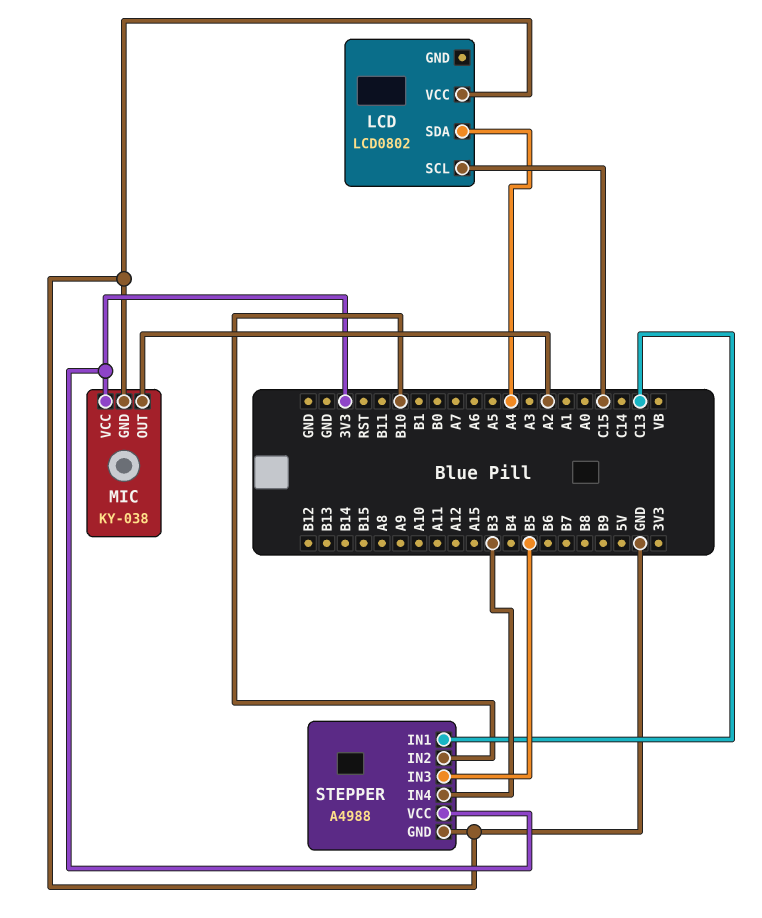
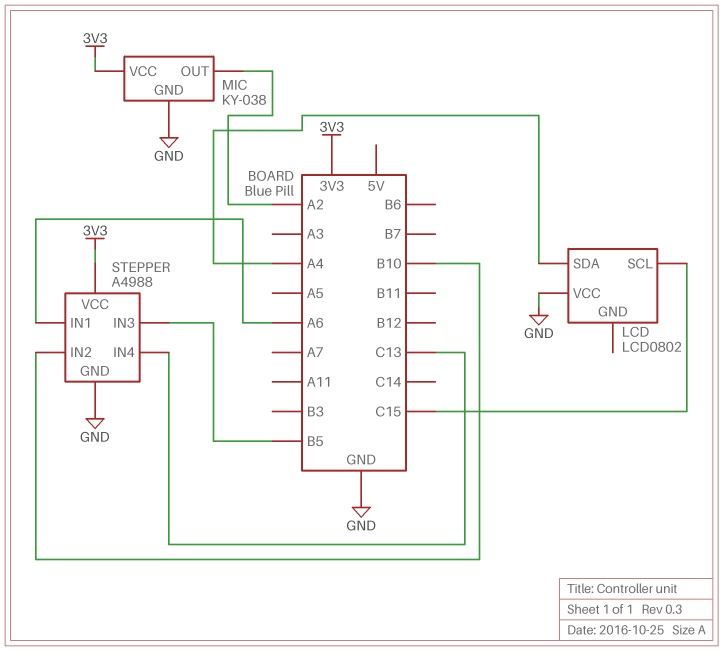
STEPPER pin IN1: C13 -> A6
STEPPER pin IN4: B3 -> C13

